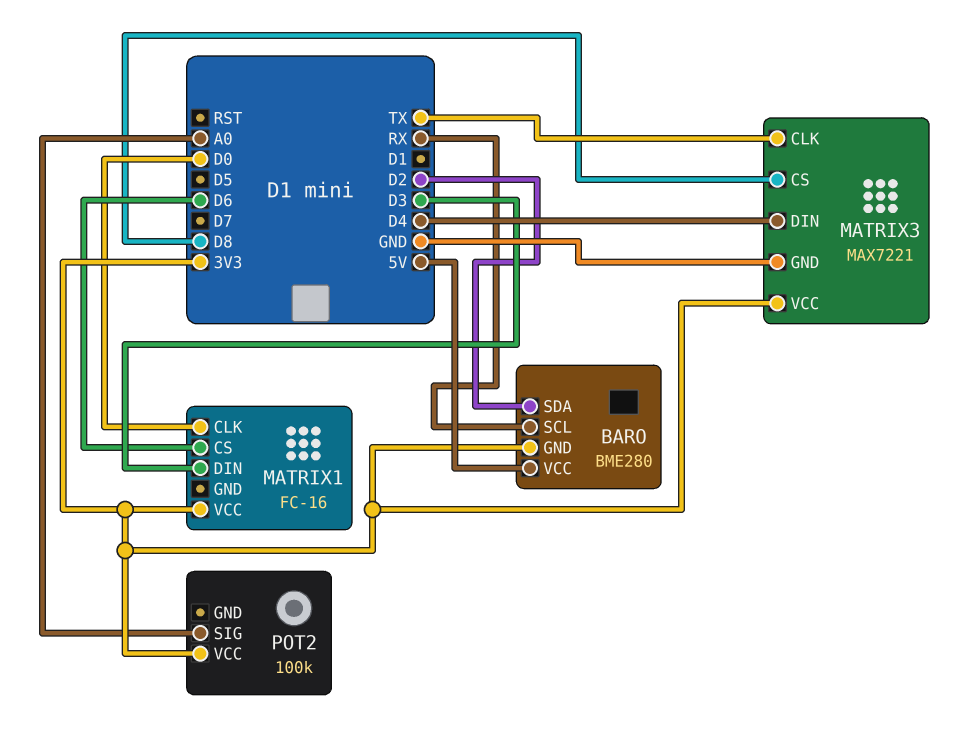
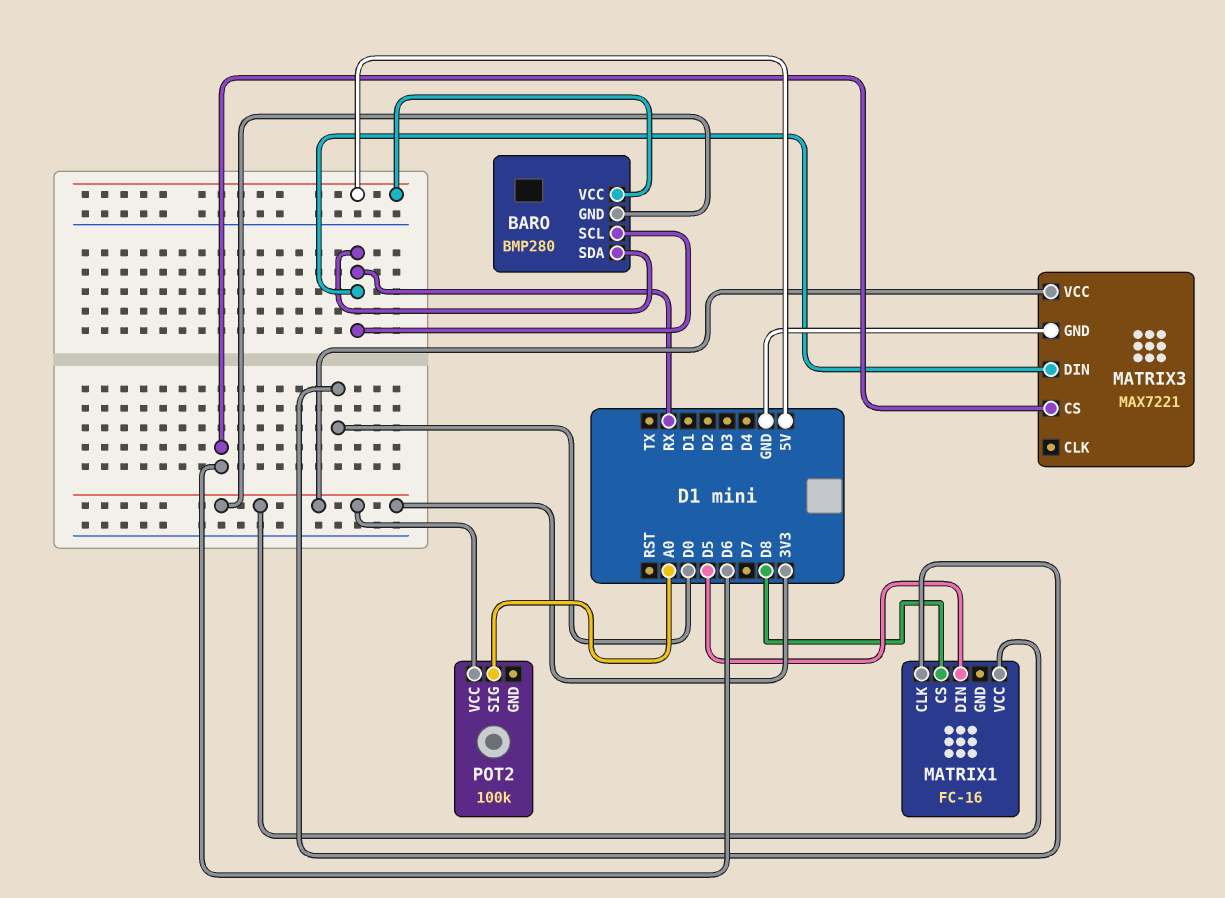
BARO: BME280 -> BMP280
BARO pin SDA: D2 -> RX
MATRIX1 pin CS: D6 -> D8
MATRIX1 pin DIN: D3 -> D5
MATRIX3 pin CLK: TX -> none
MATRIX3 pin CS: D8 -> D6
MATRIX3 pin DIN: D4 -> RX

